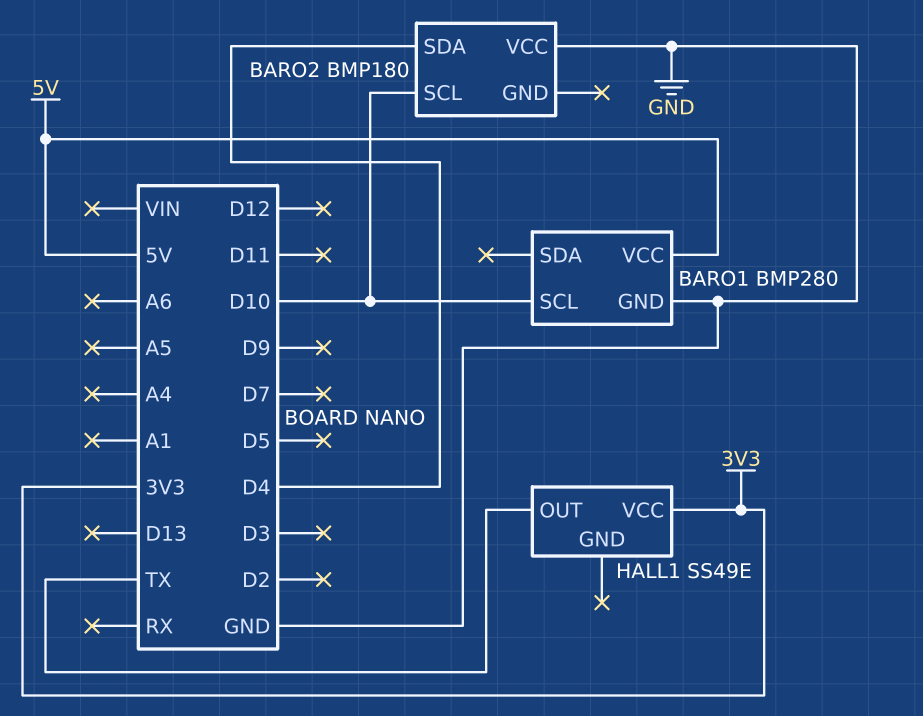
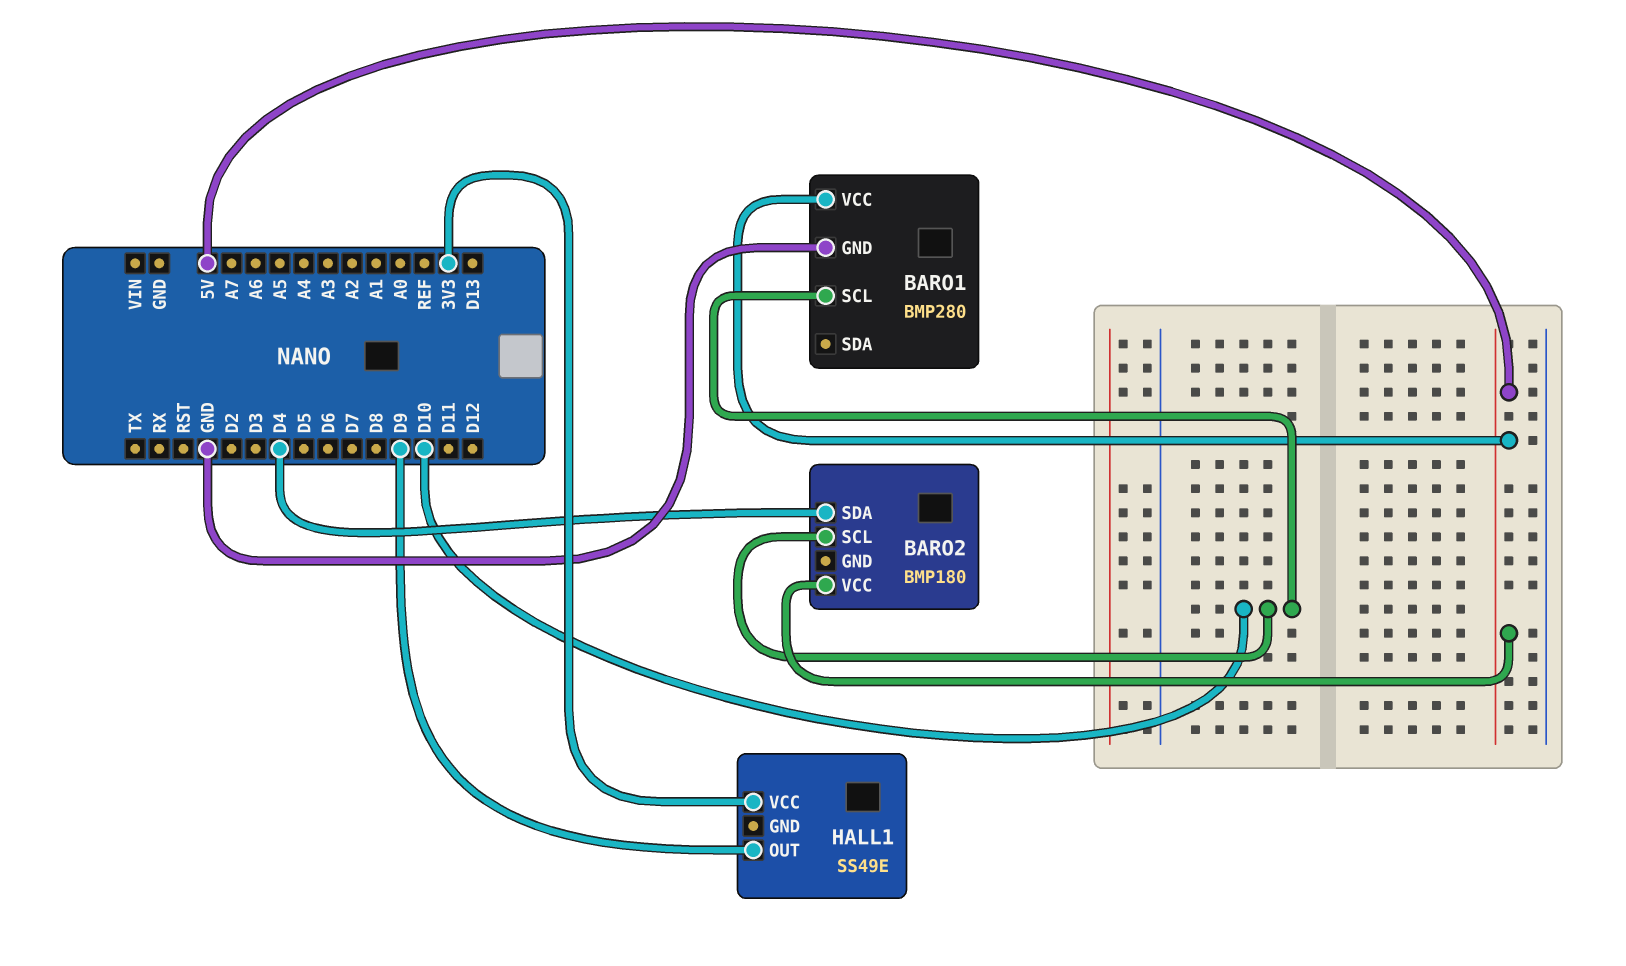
BARO2 pin VCC: GND -> 5V
HALL1 pin OUT: TX -> D9

